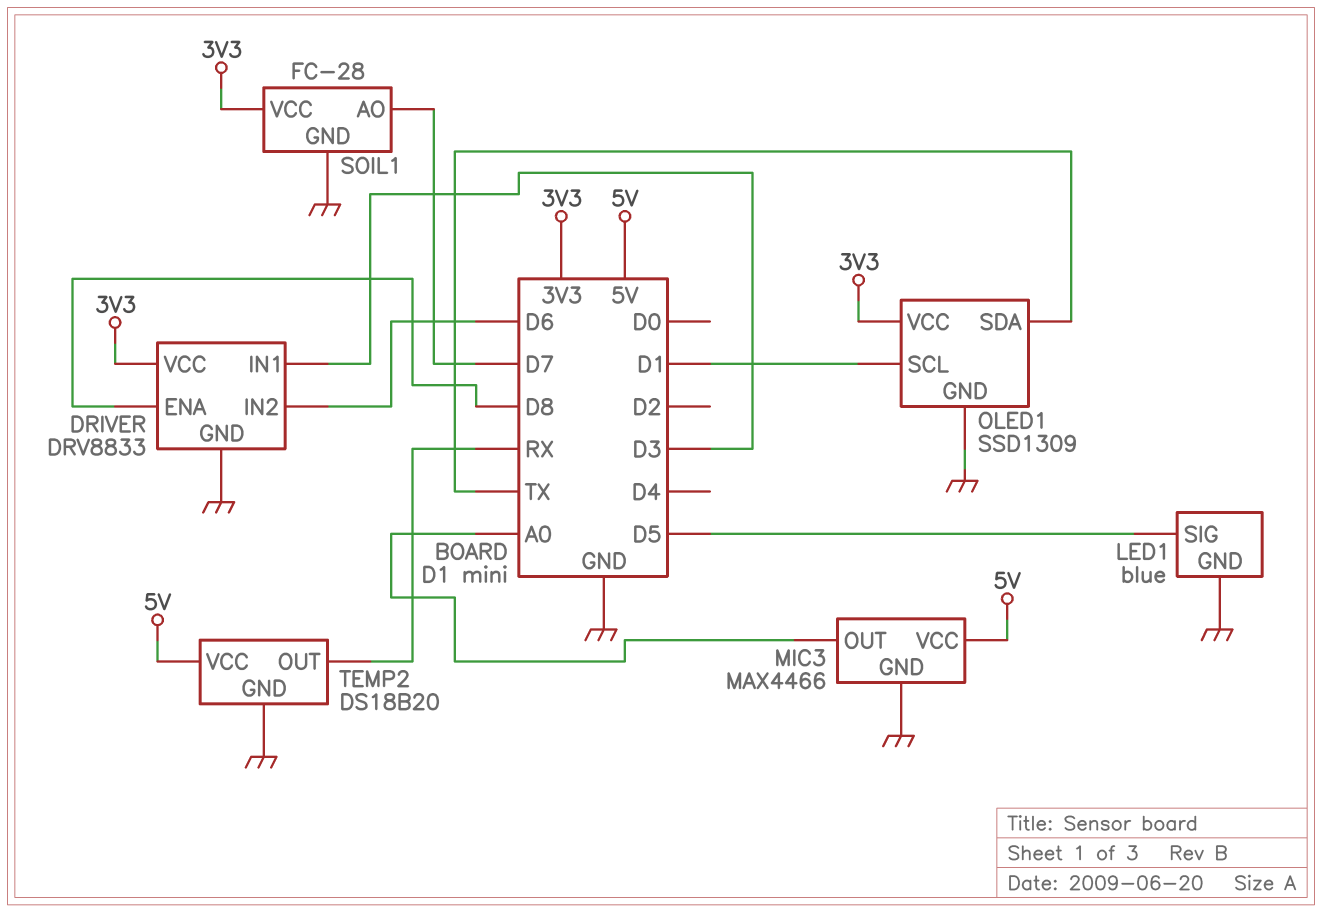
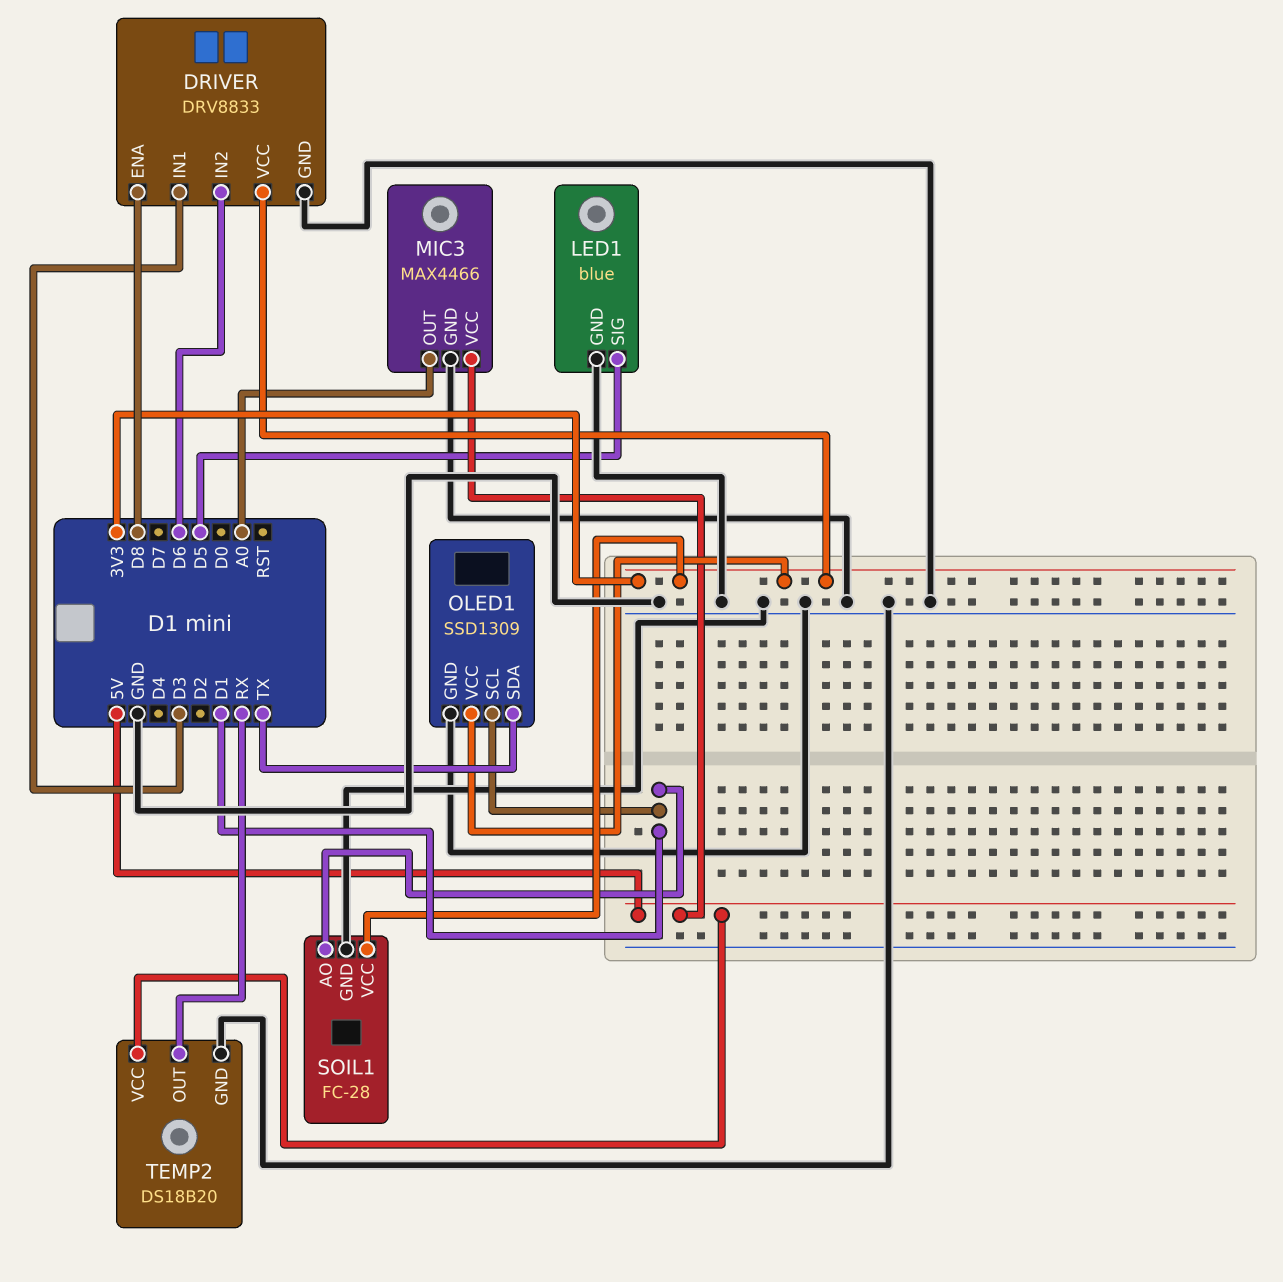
SOIL1 pin AO: D7 -> D1

